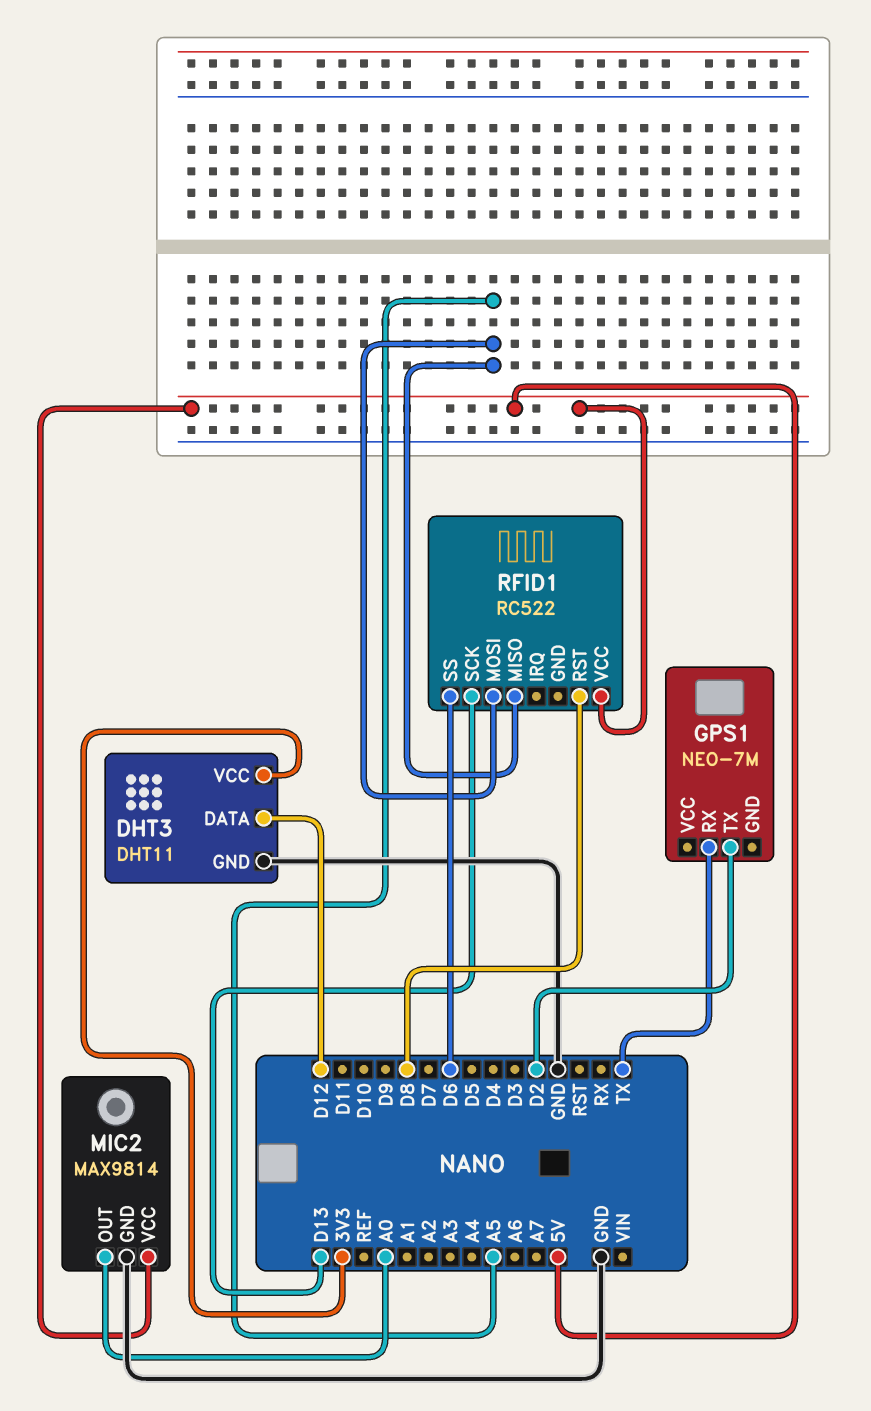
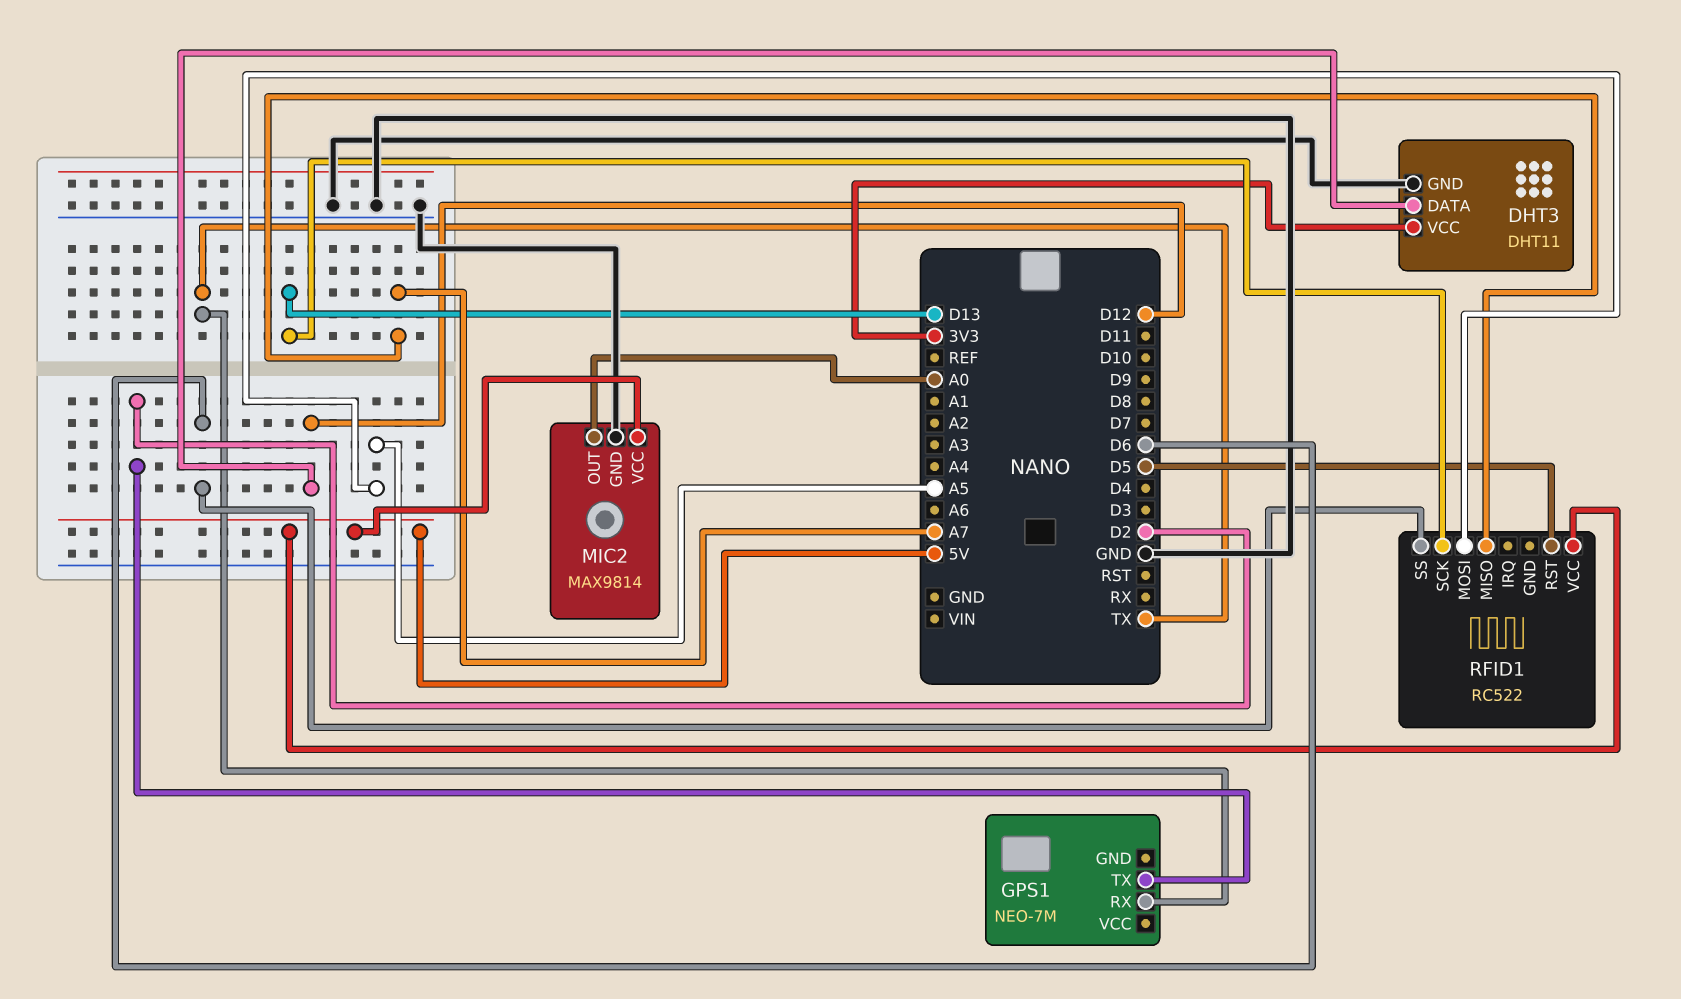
RFID1 pin MISO: A5 -> A7
RFID1 pin RST: D8 -> D5

